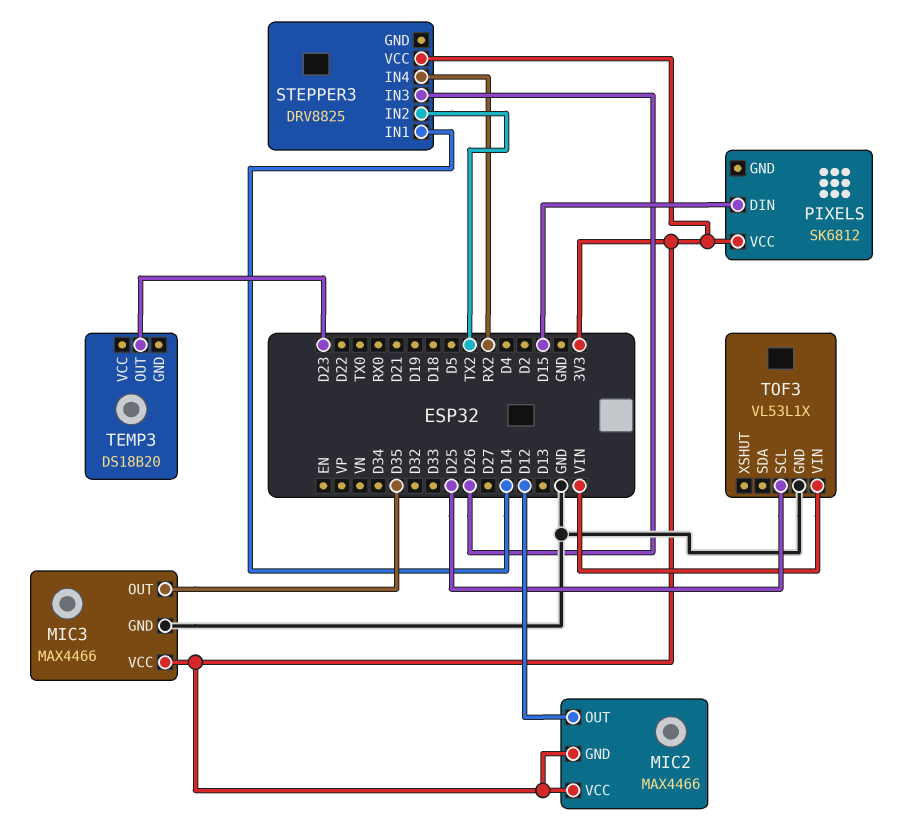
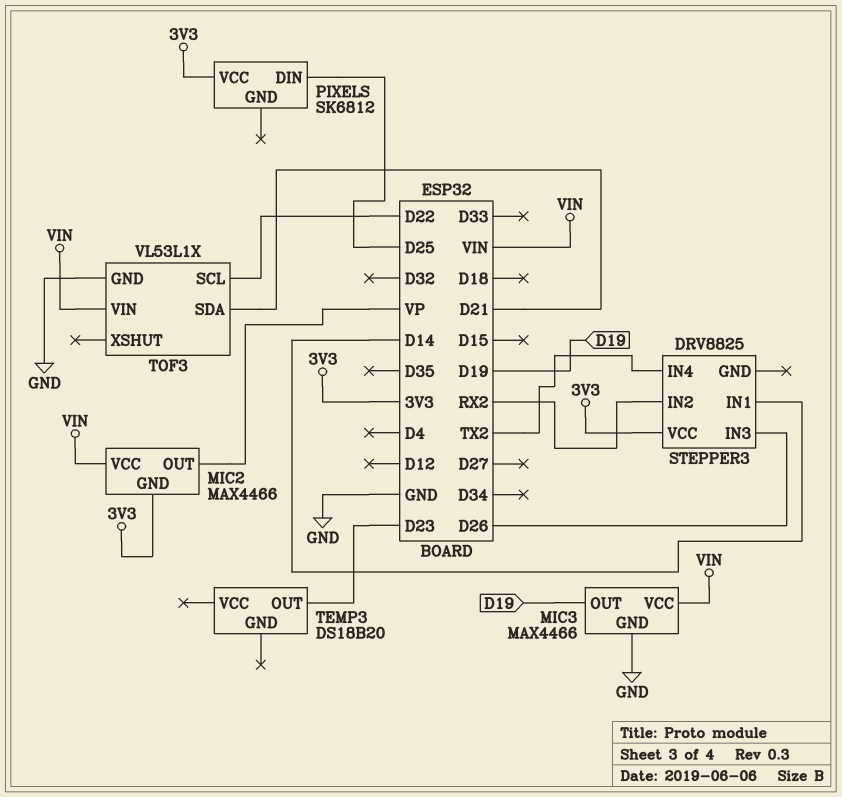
MIC2 pin OUT: D12 -> VP
MIC2 pin VCC: 3V3 -> VIN
MIC3 pin OUT: D35 -> D19
MIC3 pin VCC: 3V3 -> VIN
PIXELS pin DIN: D15 -> D25
STEPPER3 pin IN2: TX2 -> RX2
STEPPER3 pin IN4: RX2 -> TX2
TOF3 pin SCL: D25 -> D22
TOF3 pin SDA: none -> D21

